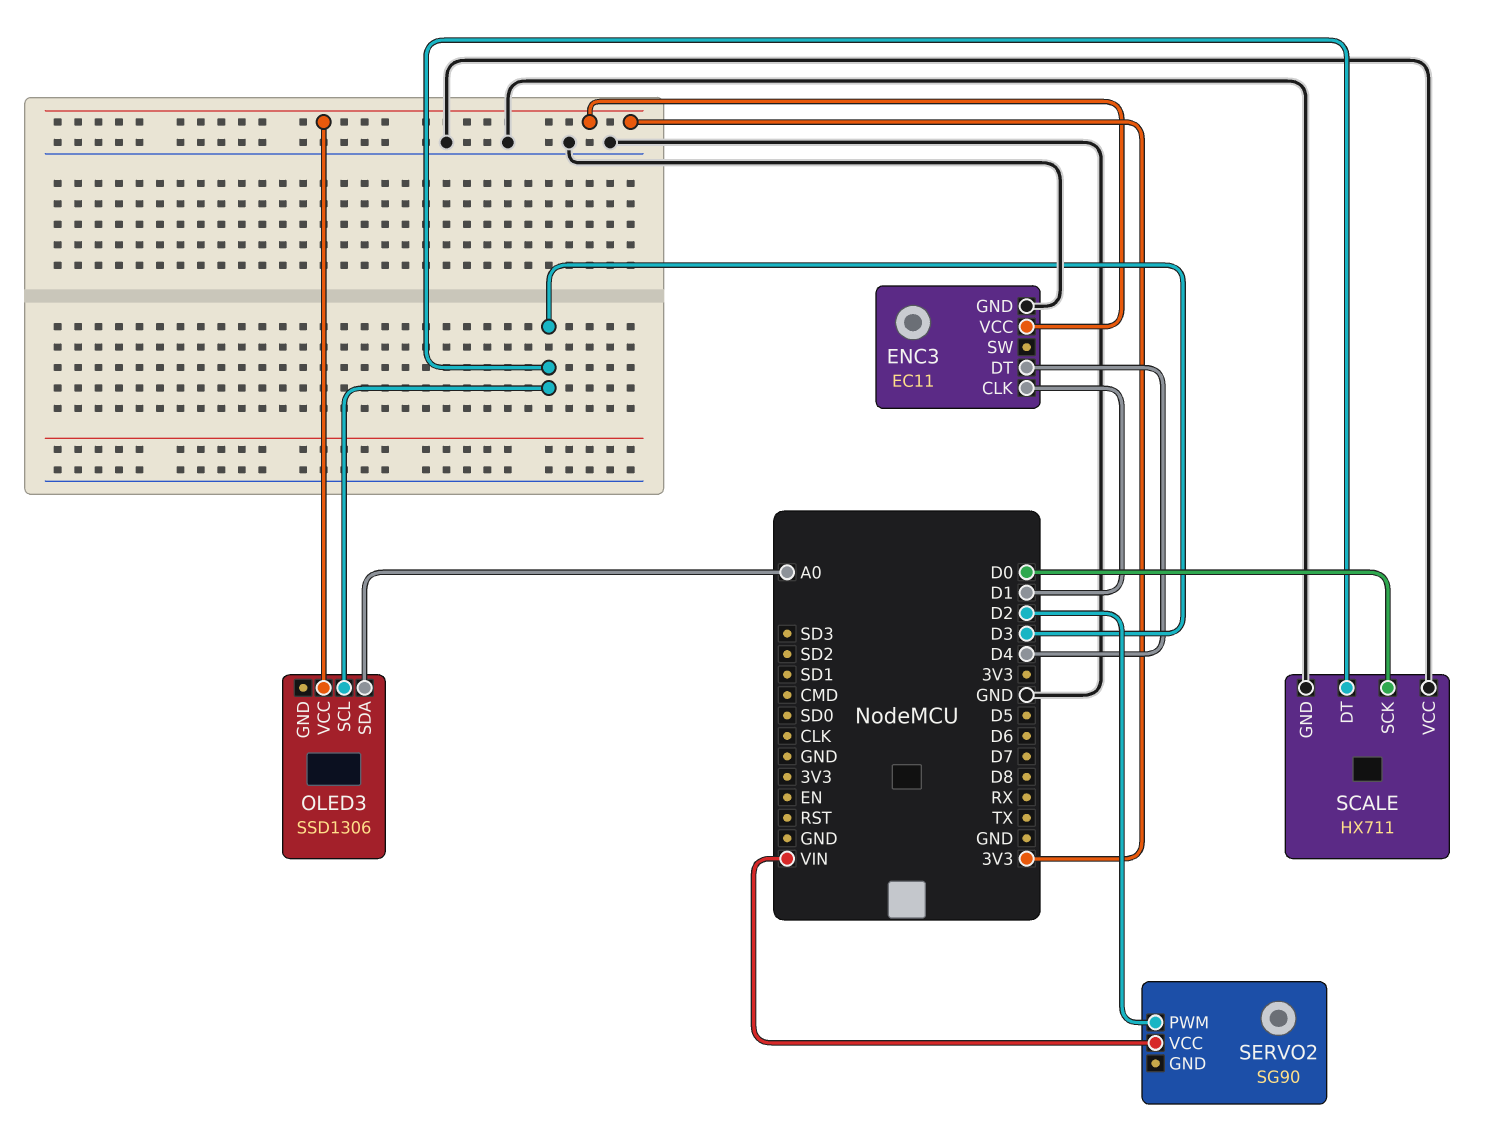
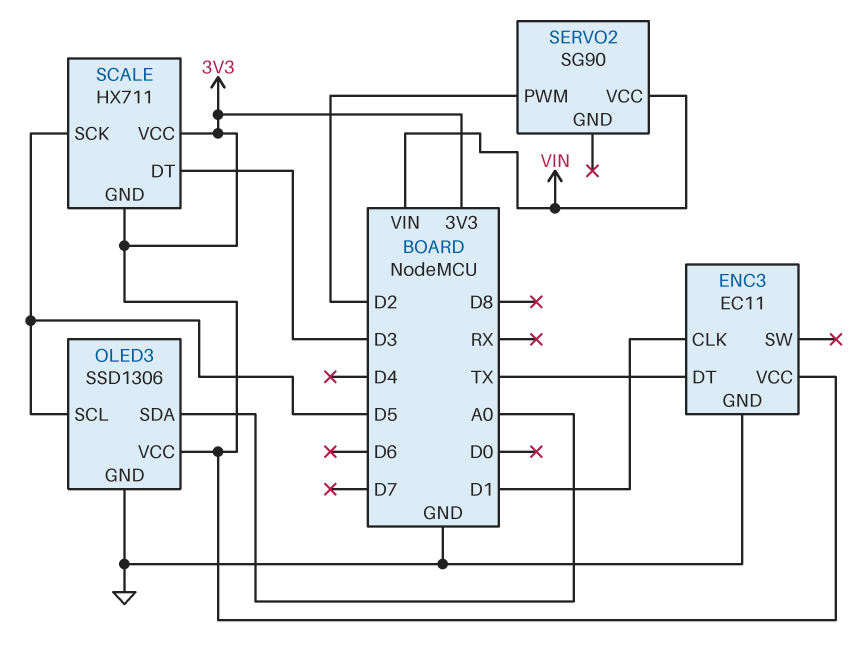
ENC3 pin DT: D4 -> TX
OLED3 pin GND: none -> GND
OLED3 pin SCL: D3 -> D5
SCALE pin GND: GND -> 3V3
SCALE pin SCK: D0 -> D5
SCALE pin VCC: GND -> 3V3

